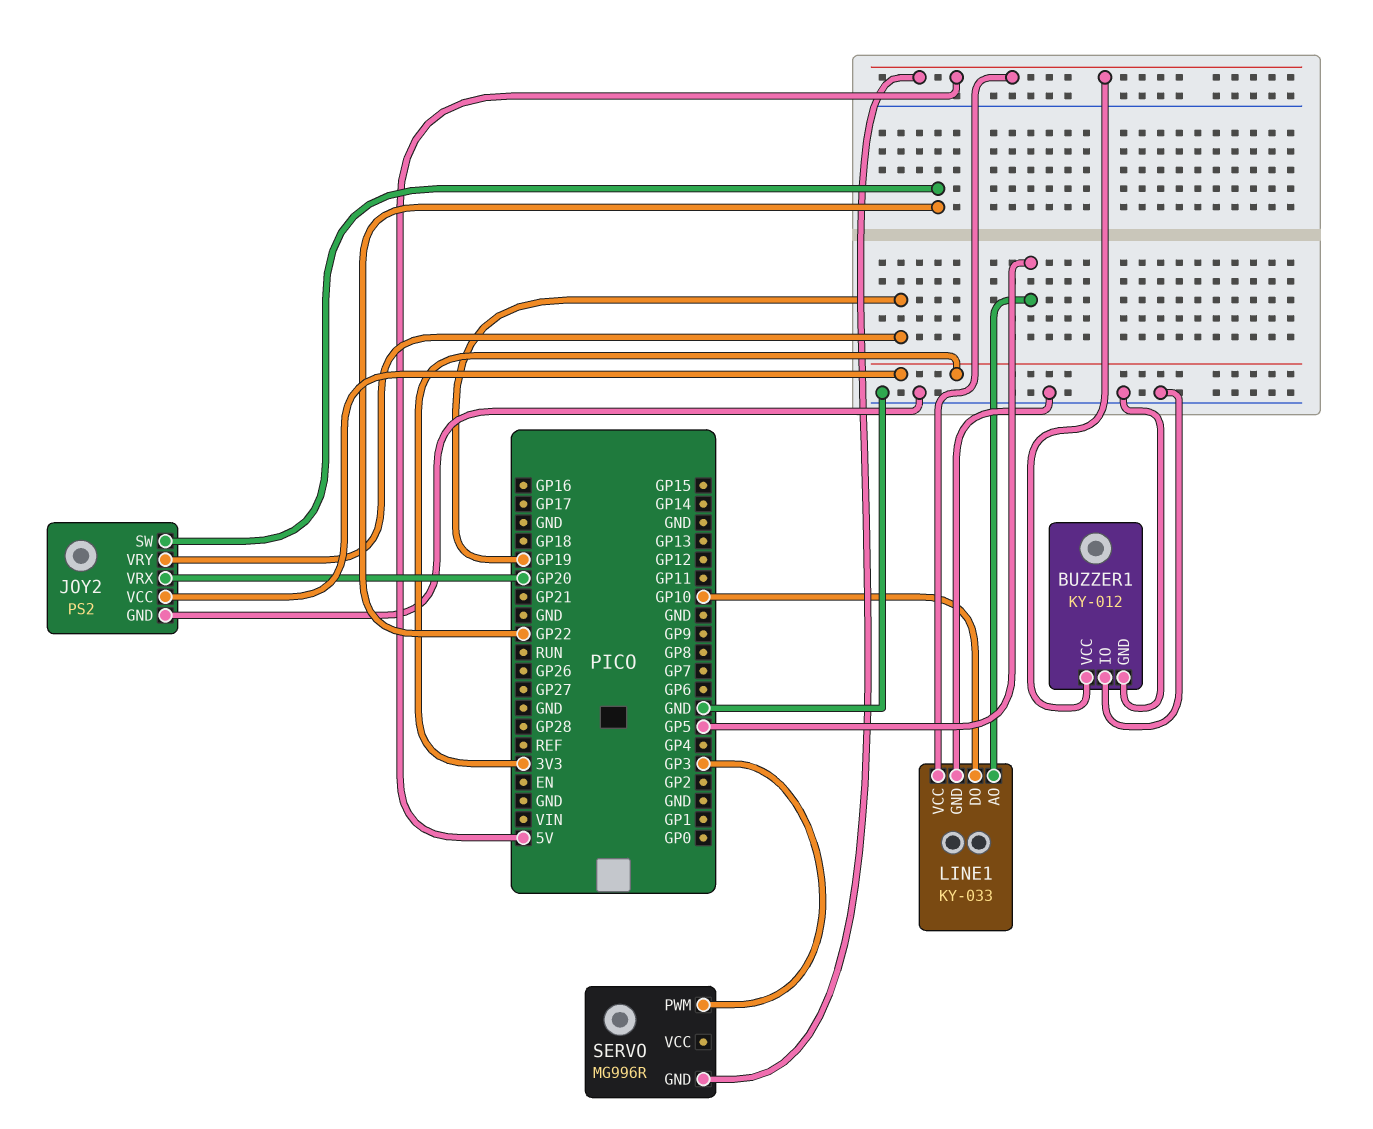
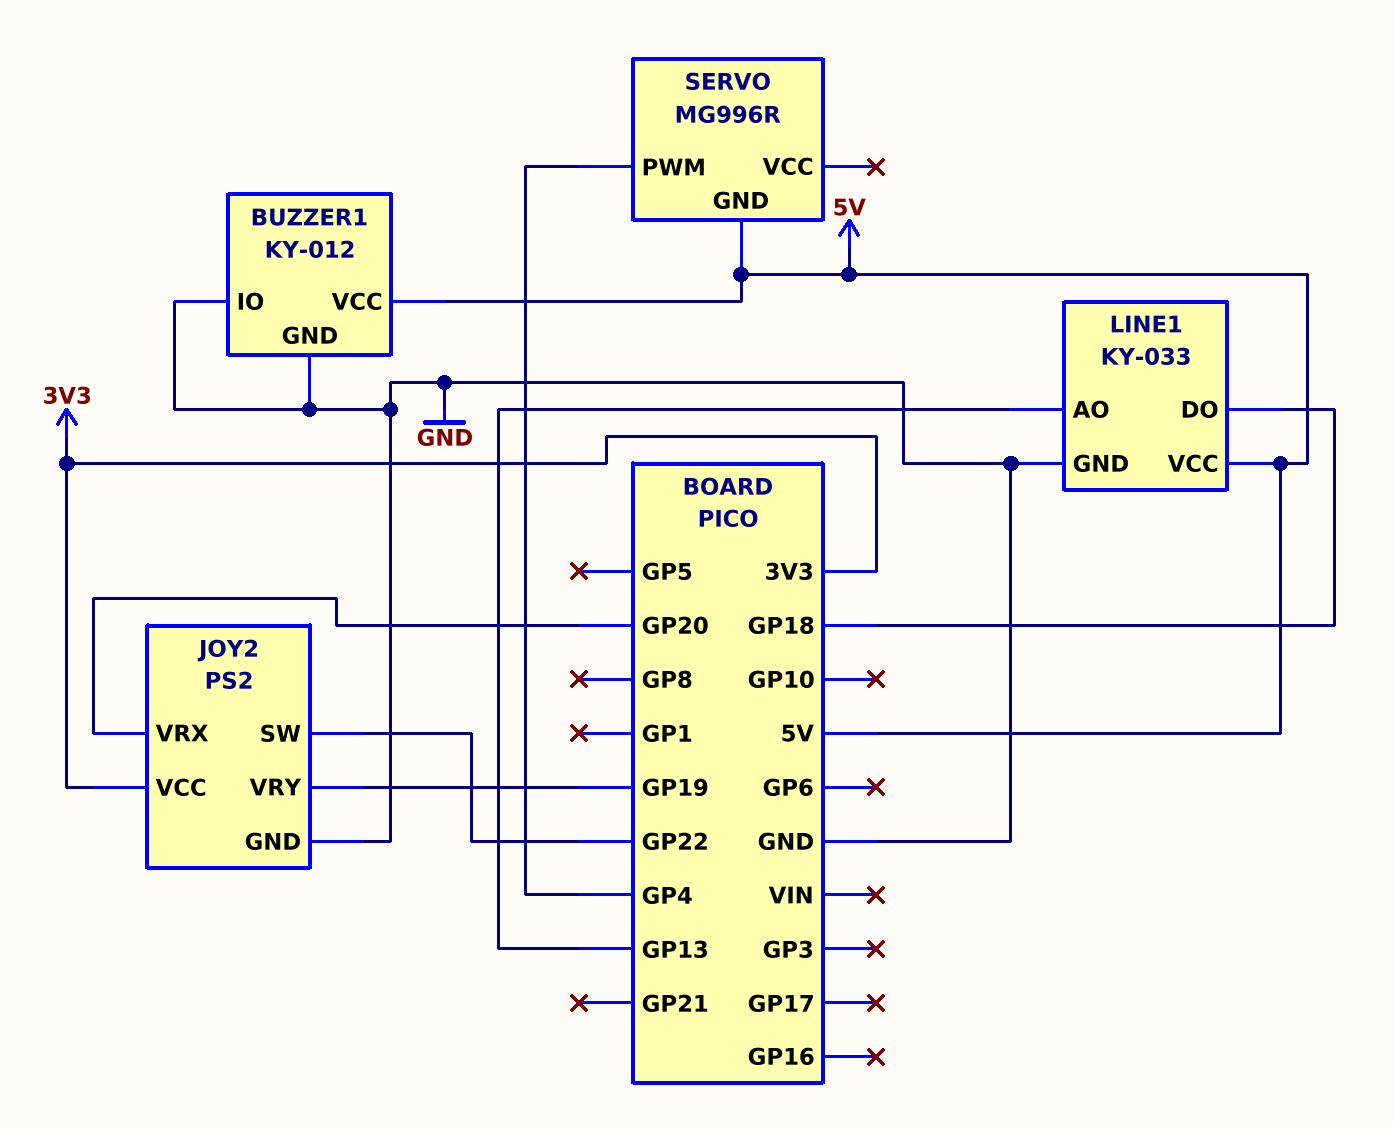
LINE1 pin AO: GP5 -> GP13
LINE1 pin DO: GP10 -> GP18
SERVO pin PWM: GP3 -> GP4

